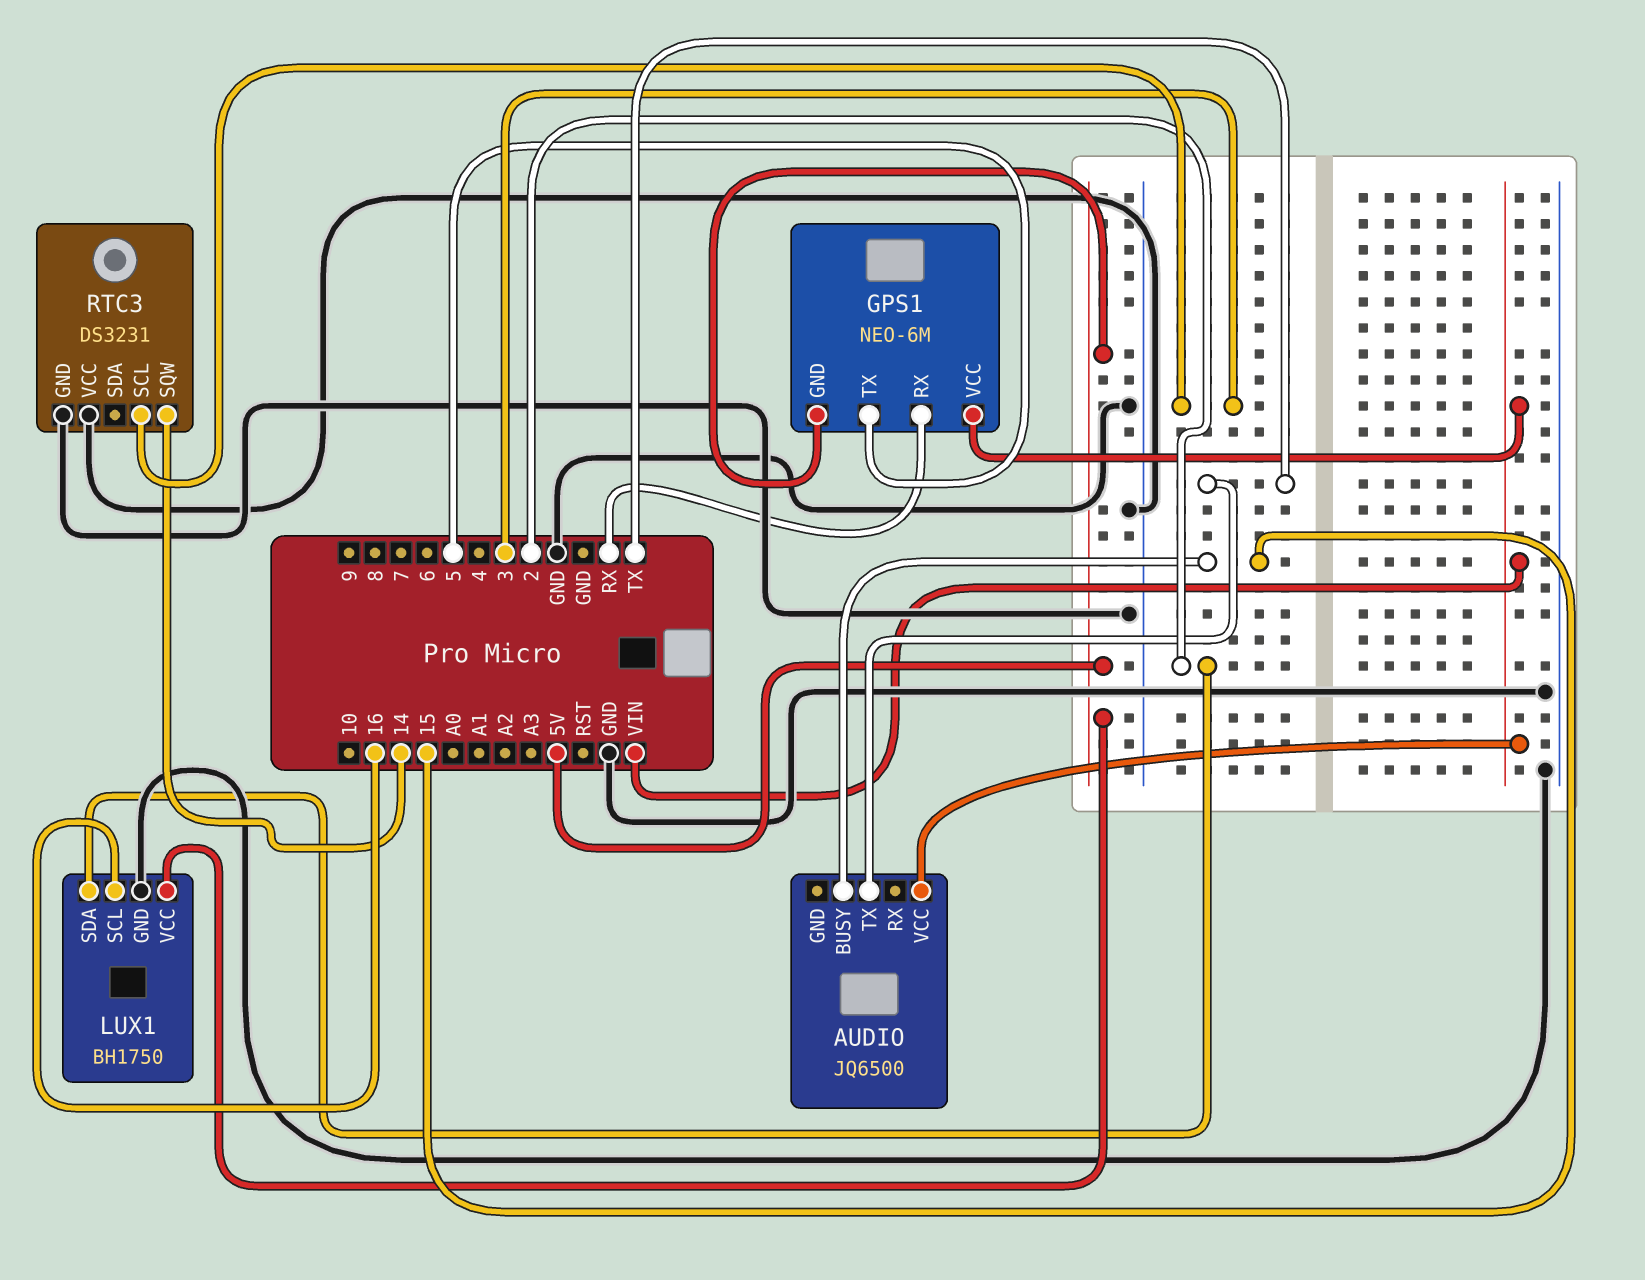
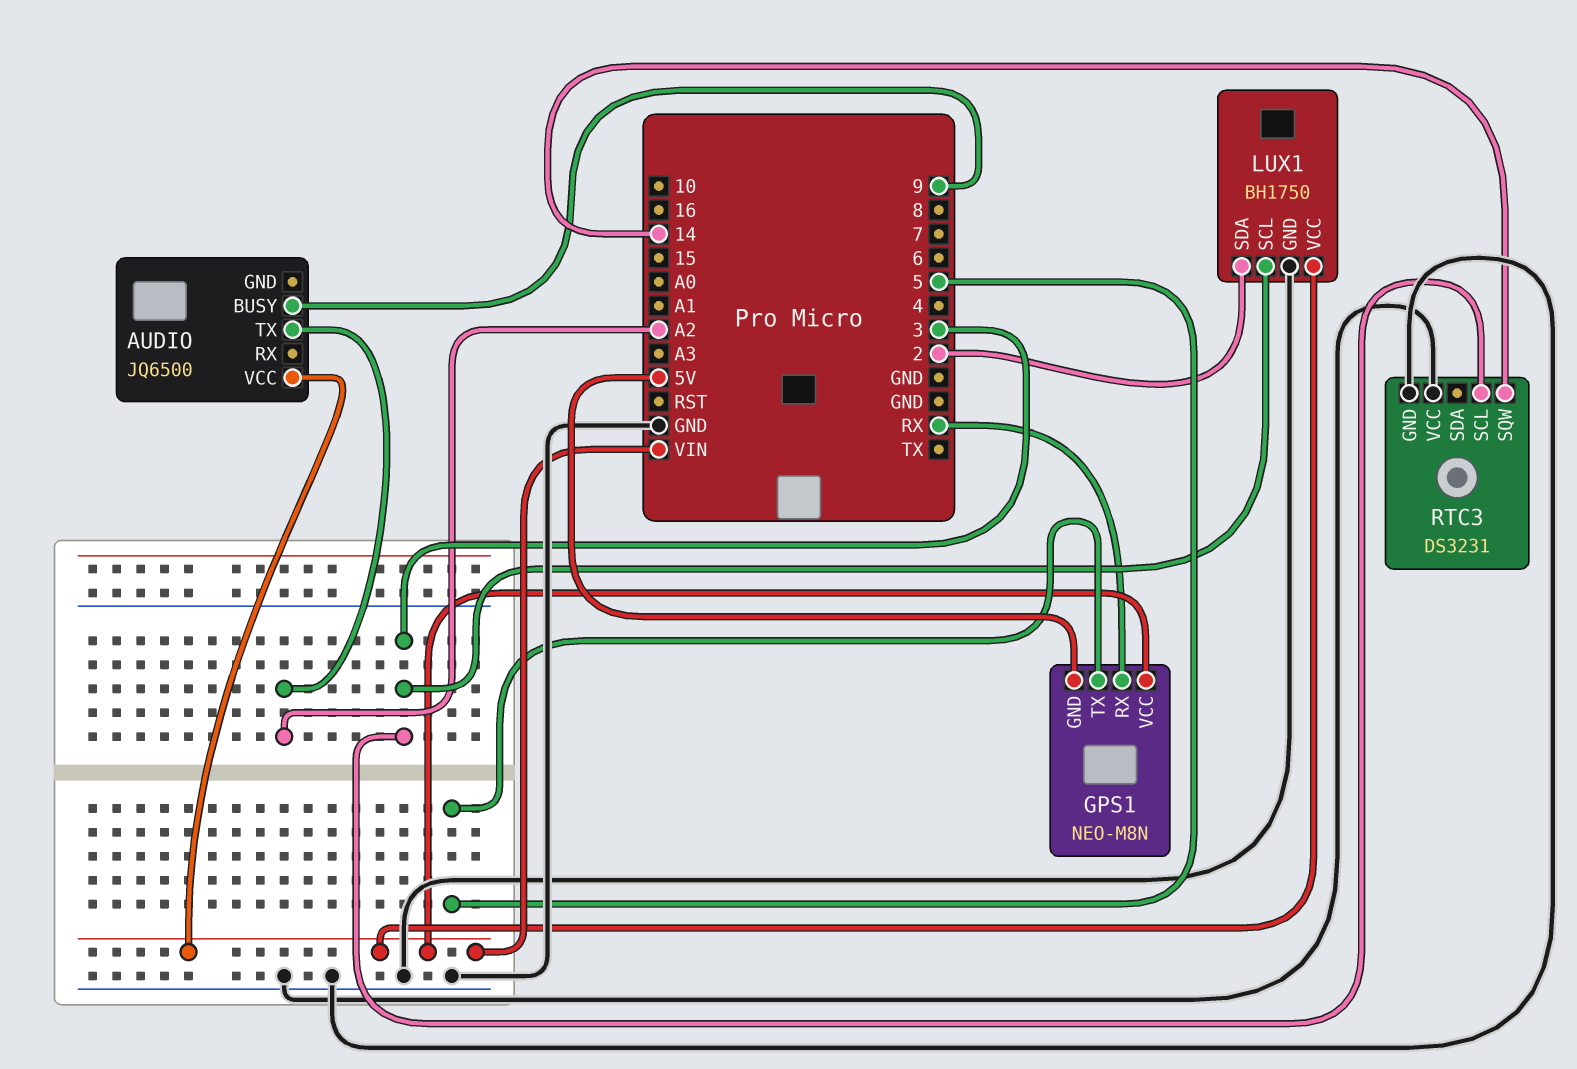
AUDIO pin BUSY: 15 -> 9
AUDIO pin TX: TX -> A2
GPS1: NEO-6M -> NEO-M8N
LUX1 pin SCL: 16 -> 3
LUX1 pin VCC: 5V -> VIN

